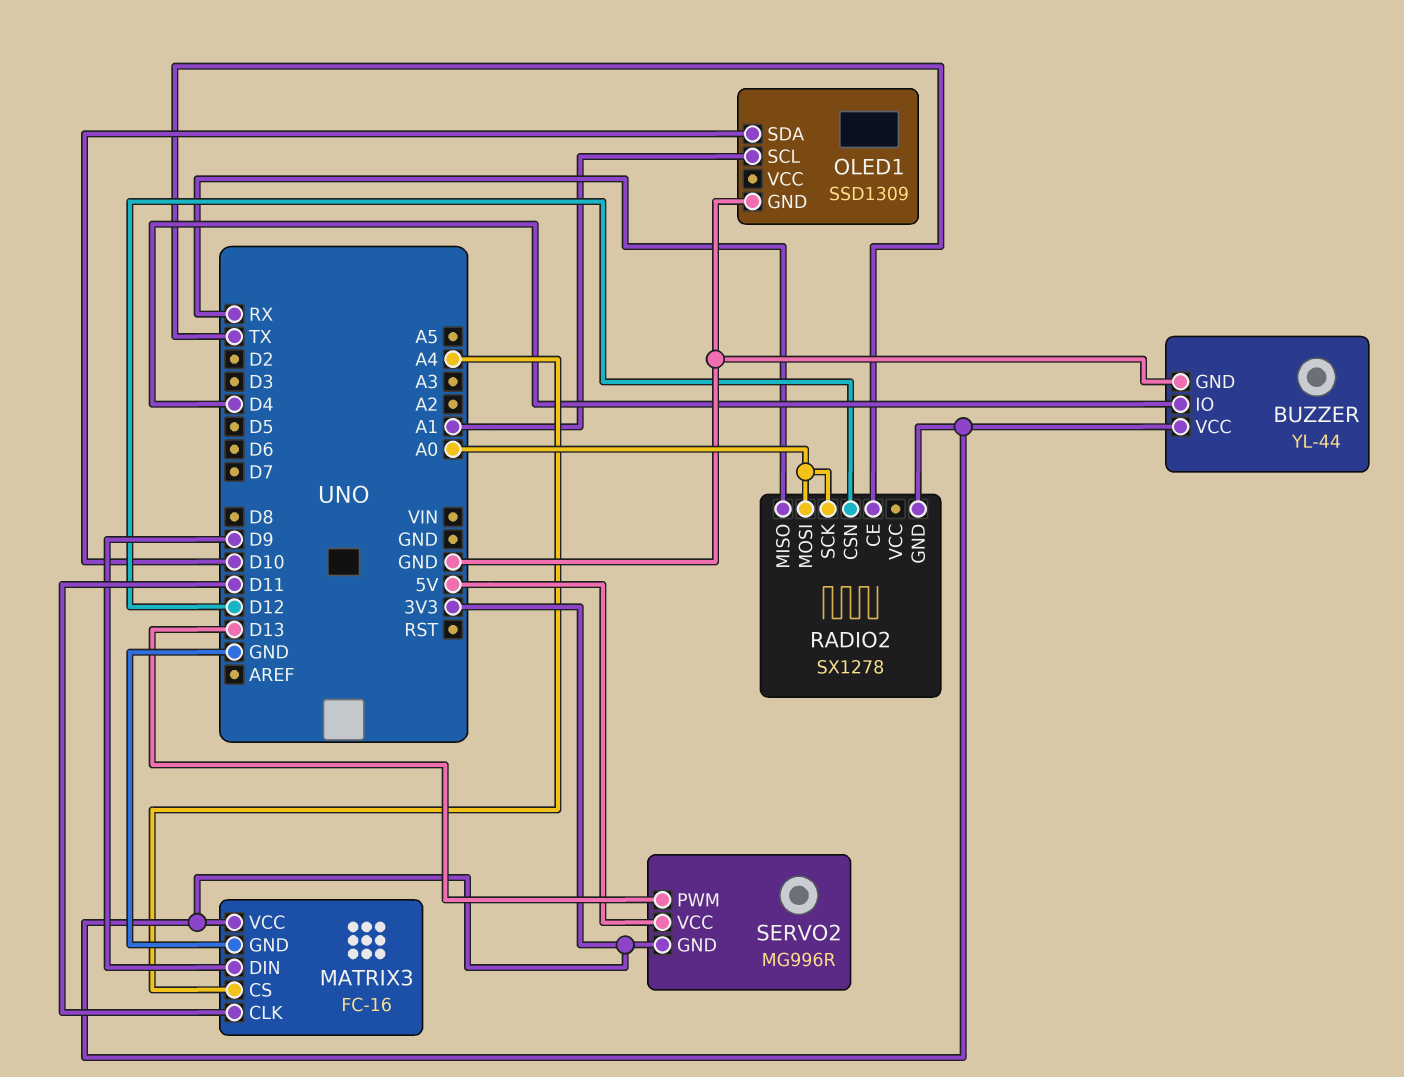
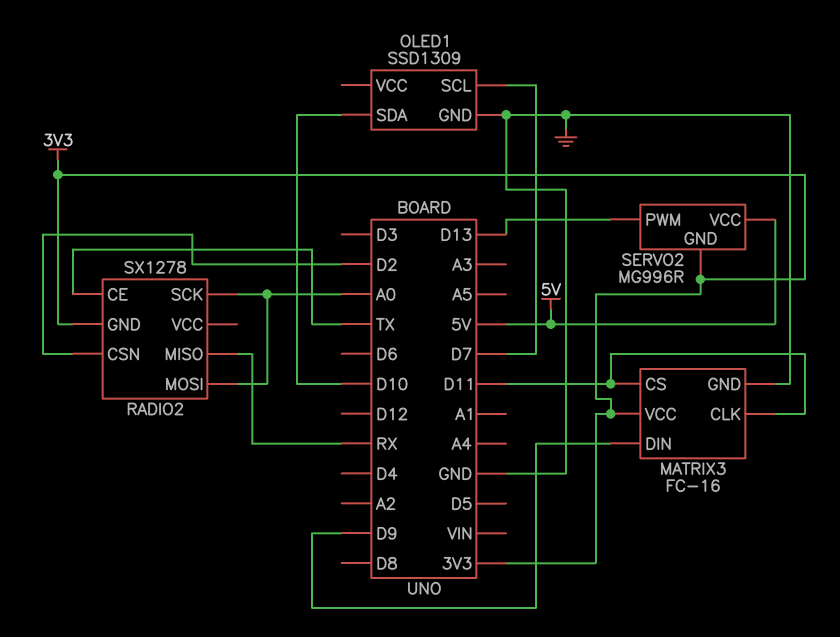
BUZZER: YL-44 -> none
BUZZER pin GND: GND -> none
BUZZER pin IO: D4 -> none
BUZZER pin VCC: 3V3 -> none
MATRIX3 pin CS: A4 -> D11
OLED1 pin SCL: A1 -> D7
RADIO2 pin CSN: D12 -> D2

